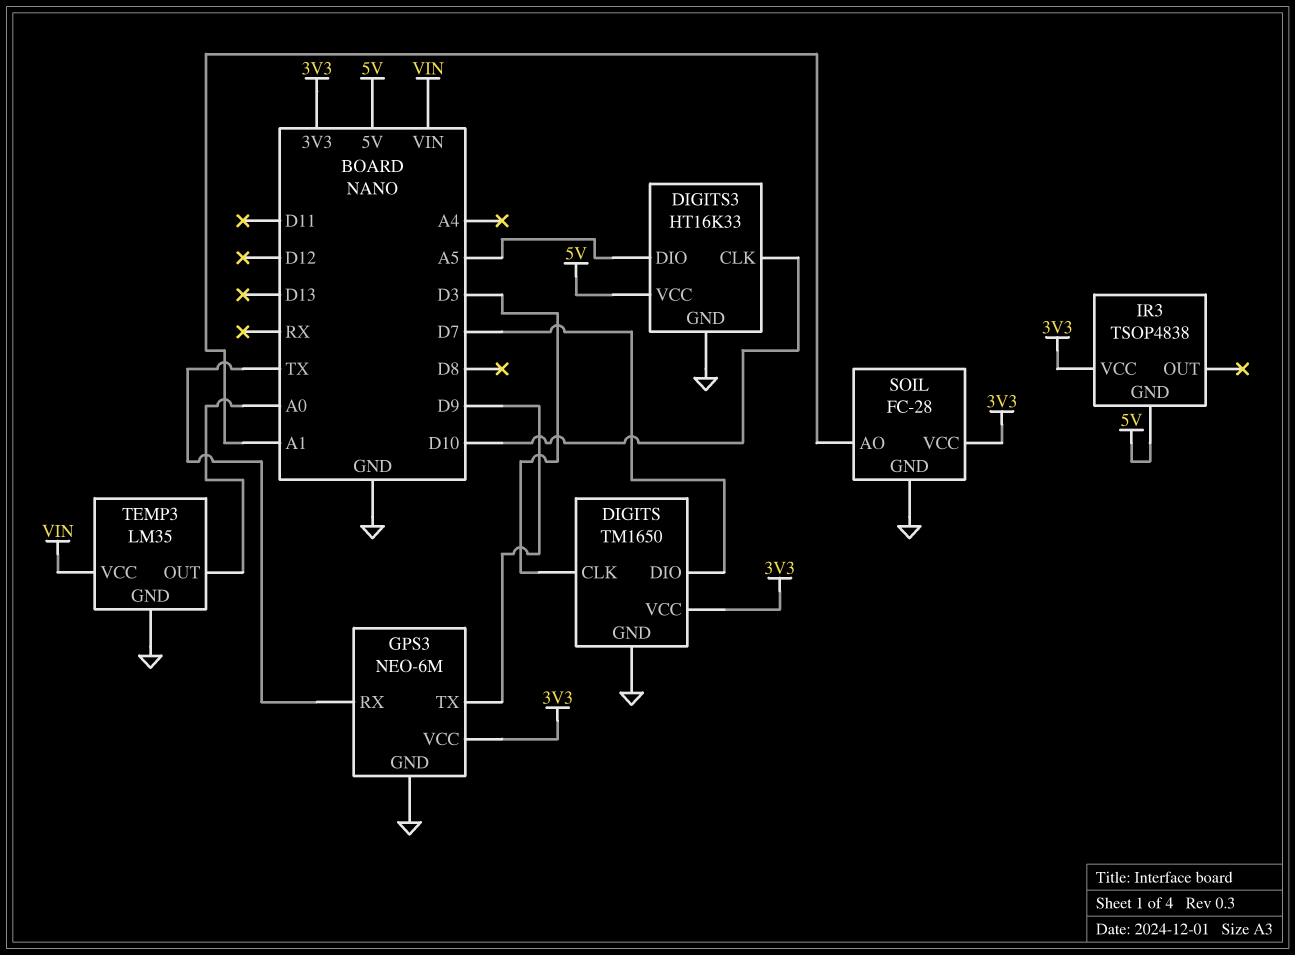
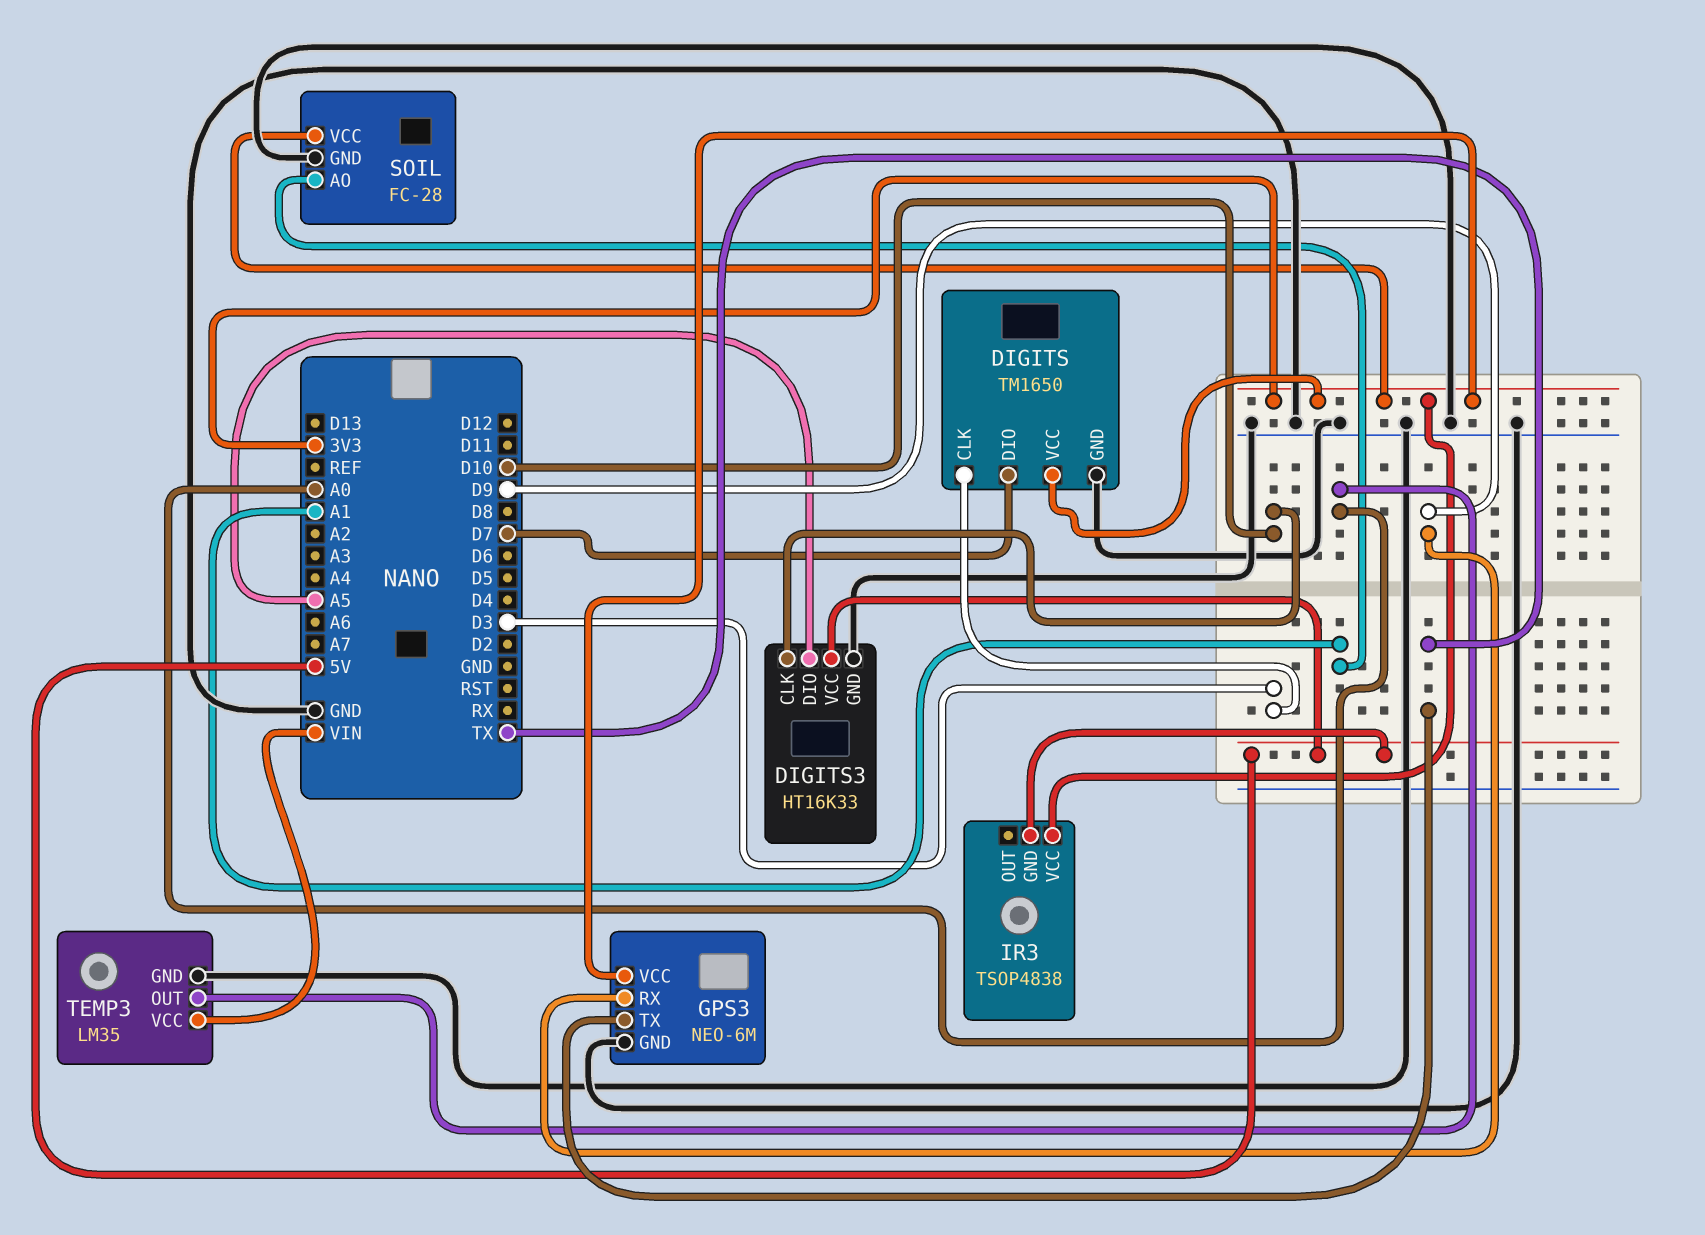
GPS3 pin RX: TX -> D9
GPS3 pin TX: D9 -> TX

